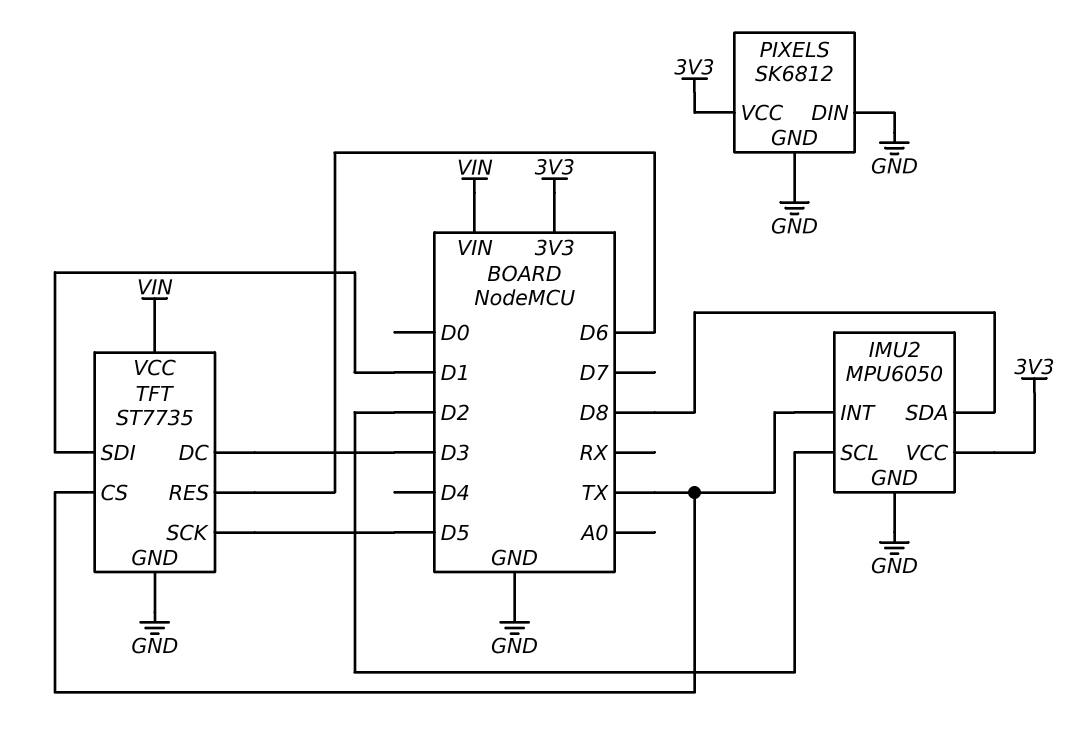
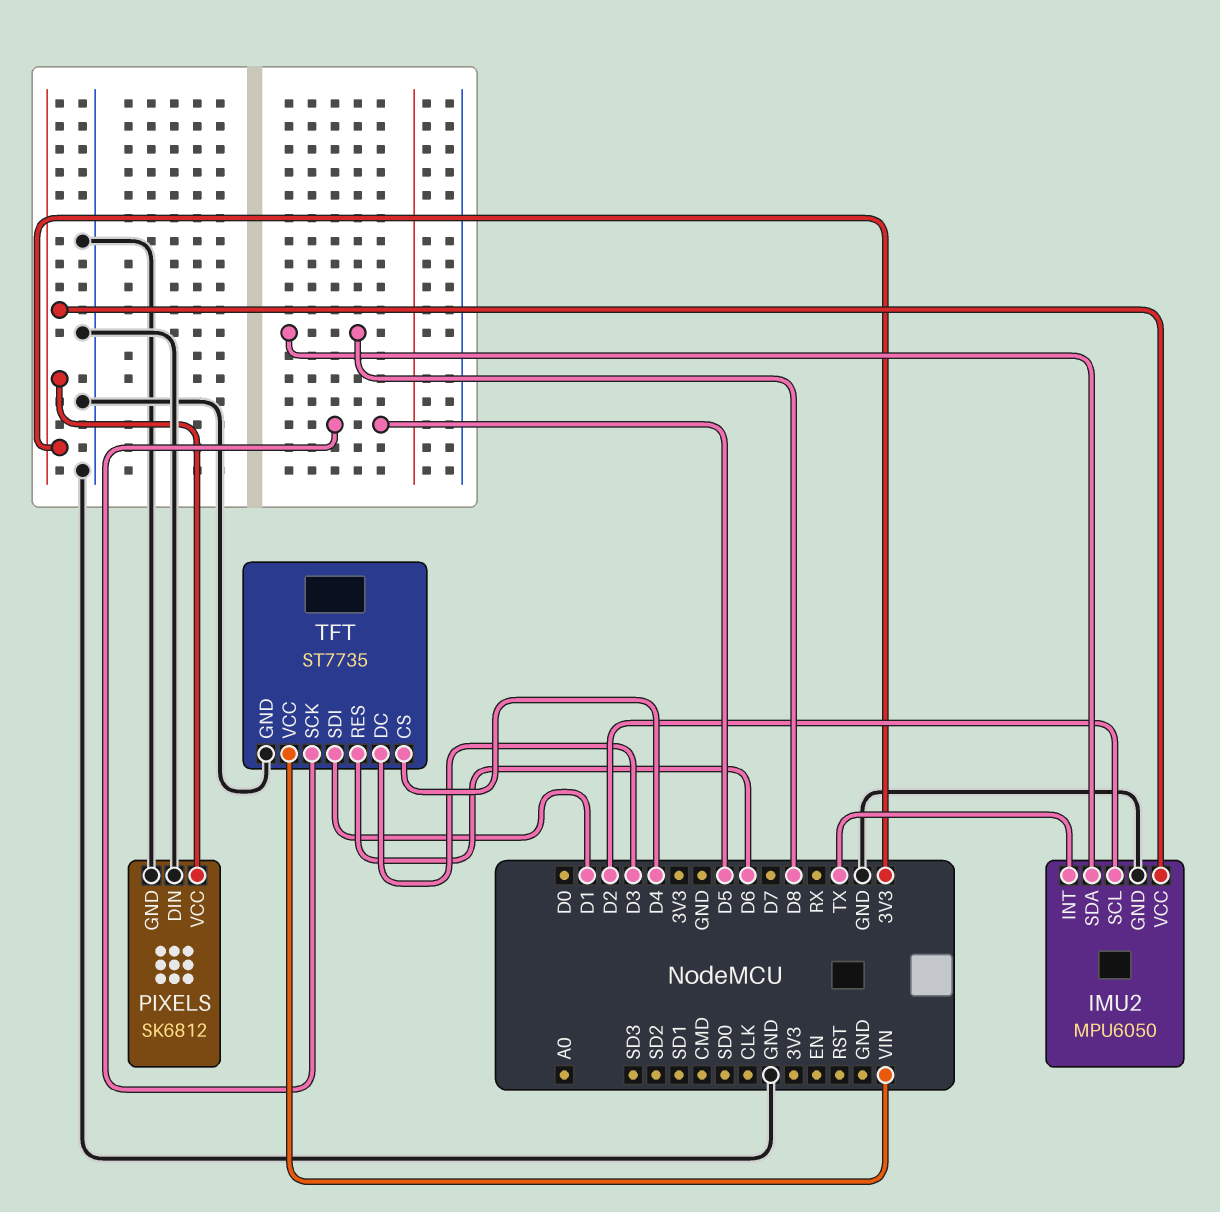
TFT pin CS: TX -> D4

